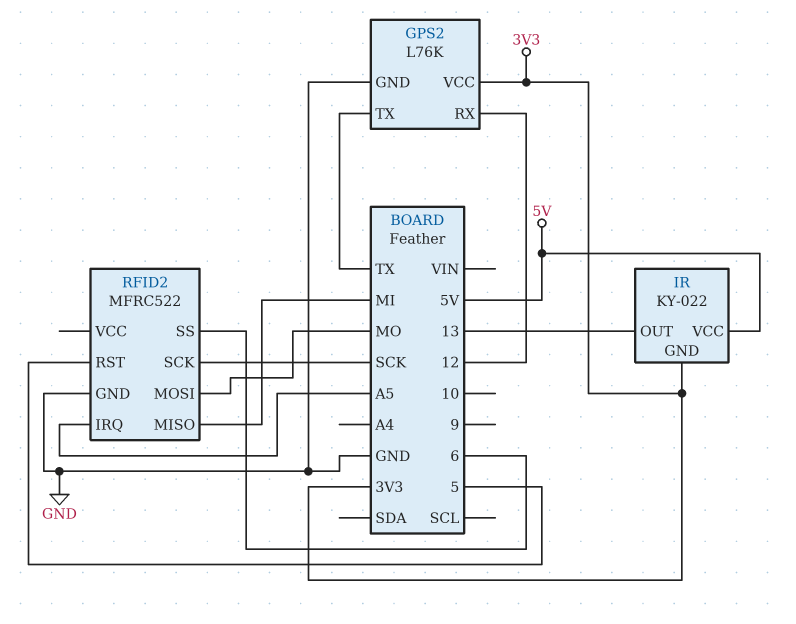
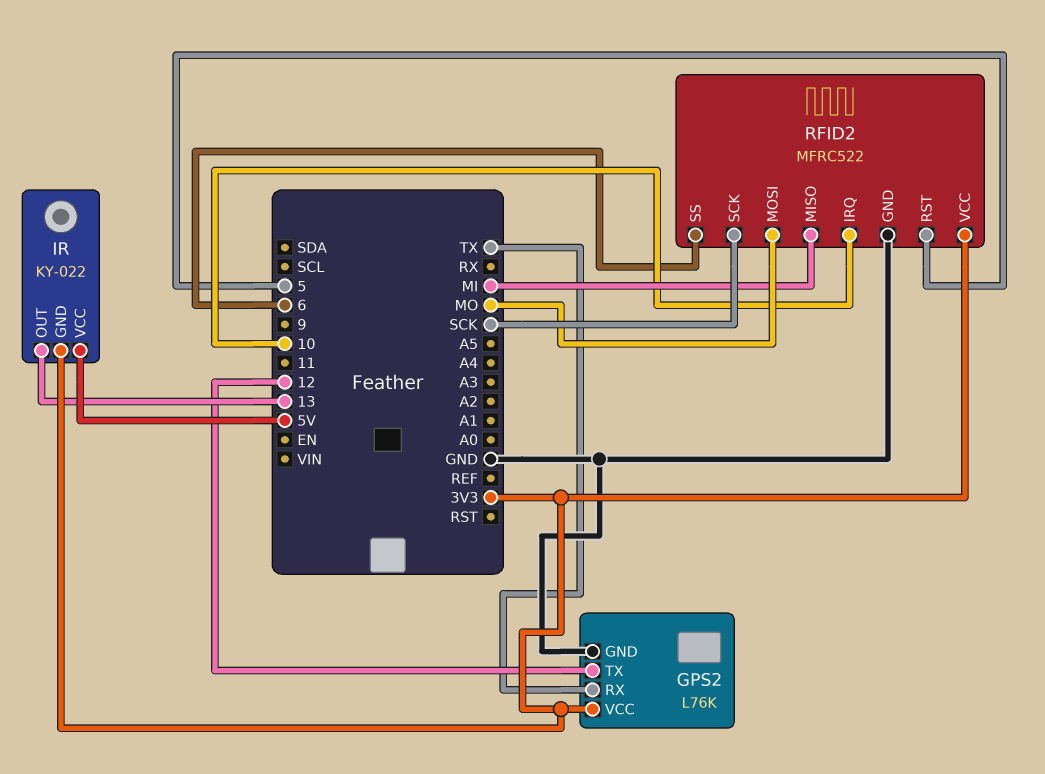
GPS2 pin RX: 12 -> TX
GPS2 pin TX: TX -> 12
RFID2 pin IRQ: A5 -> 10
RFID2 pin VCC: none -> 3V3

